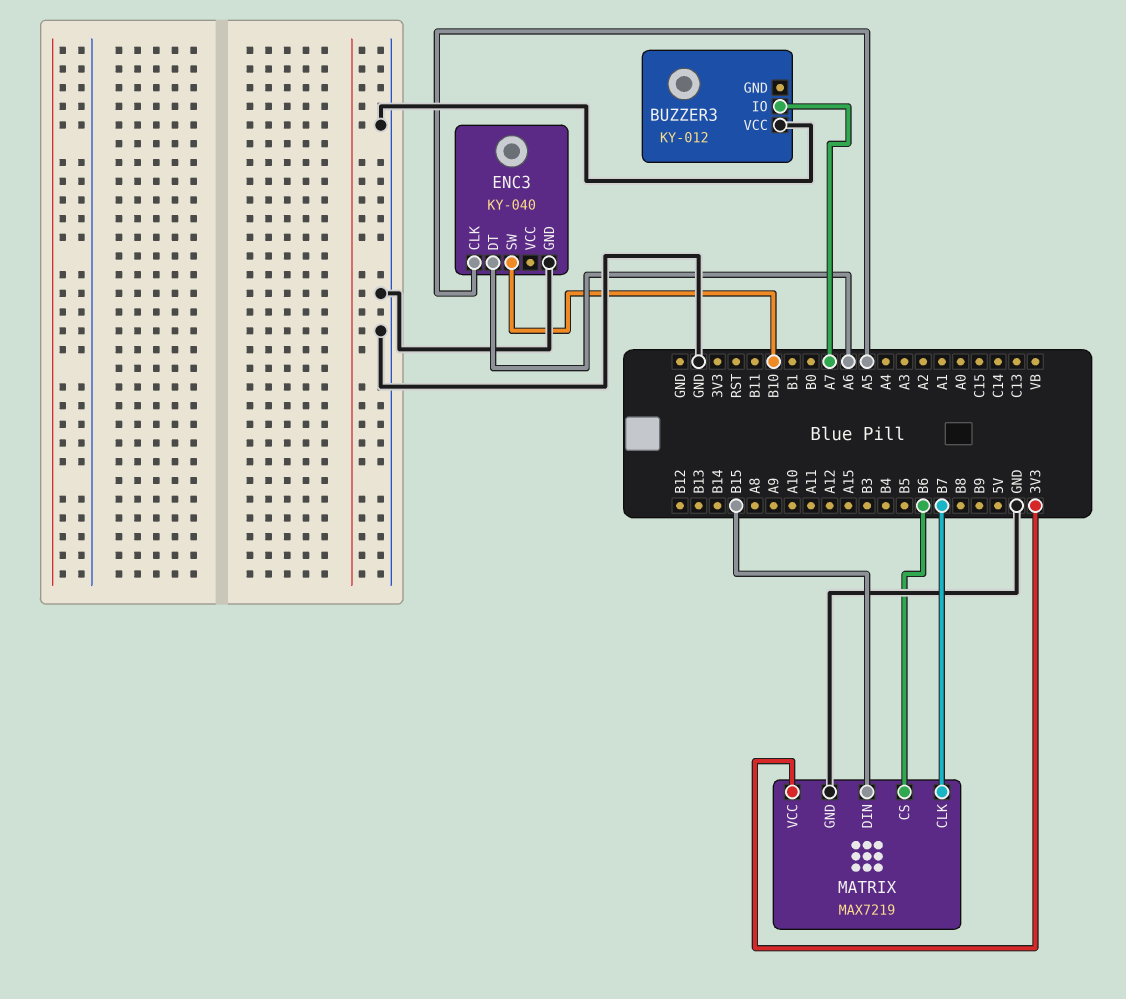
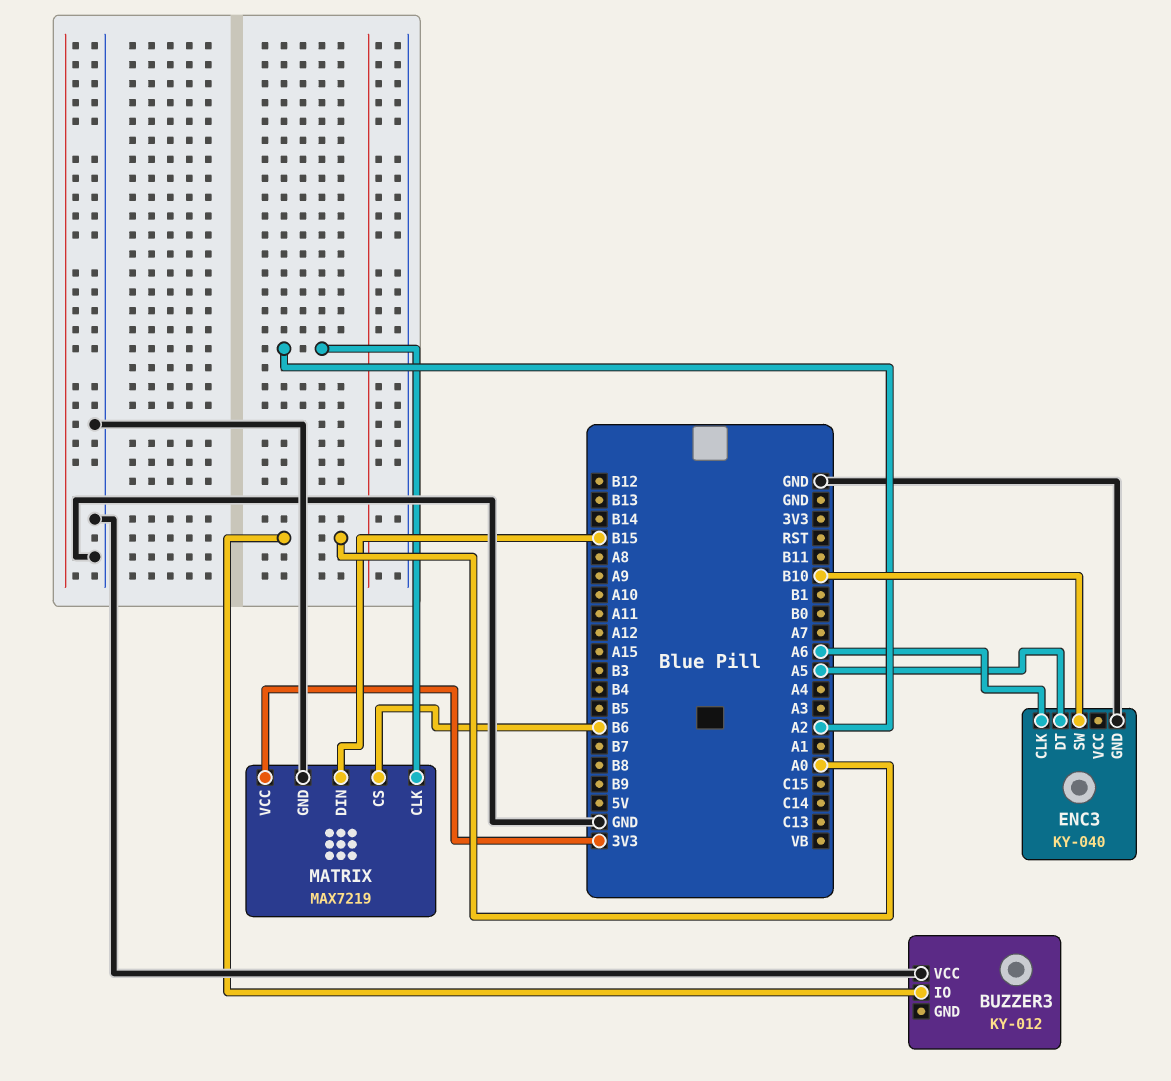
BUZZER3 pin IO: A7 -> A0
ENC3 pin CLK: A5 -> A6
ENC3 pin DT: A6 -> A5
MATRIX pin CLK: B7 -> A2

